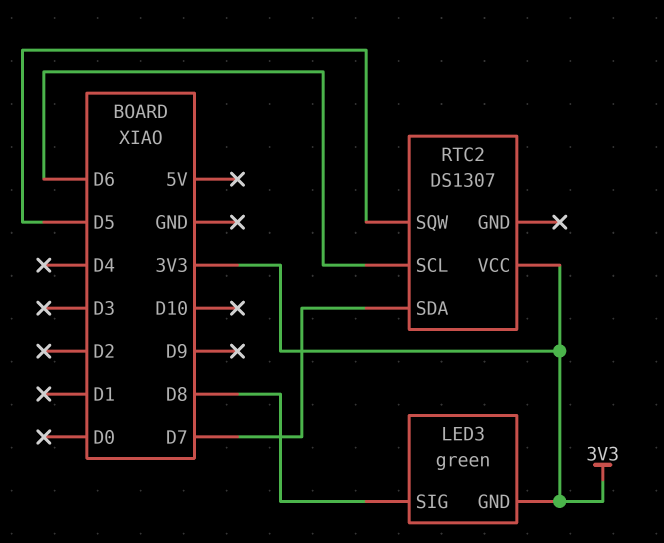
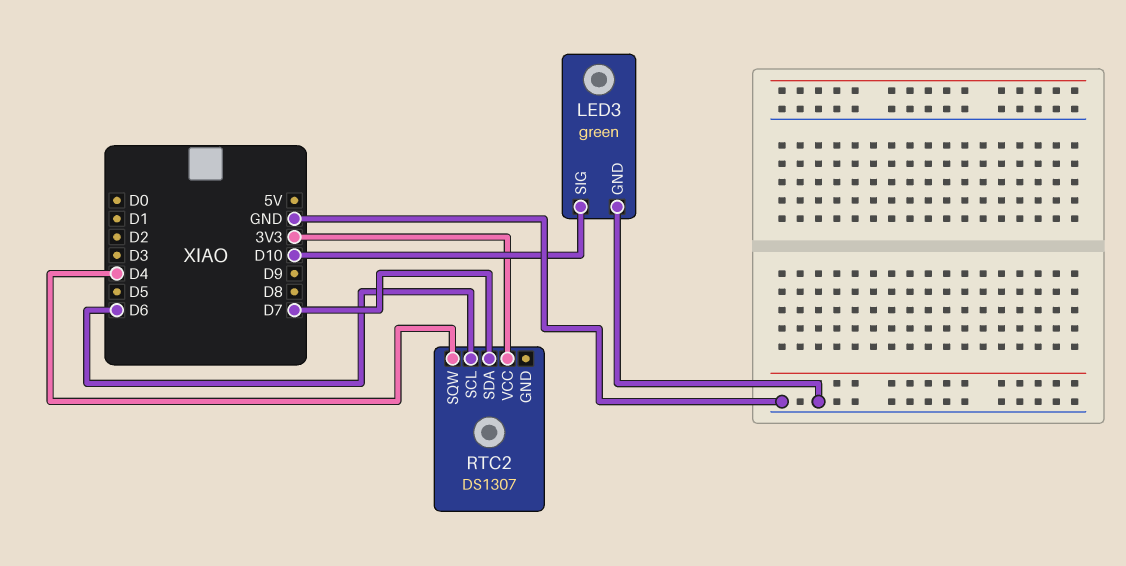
LED3 pin GND: 3V3 -> GND
LED3 pin SIG: D8 -> D10
RTC2 pin SQW: D5 -> D4

